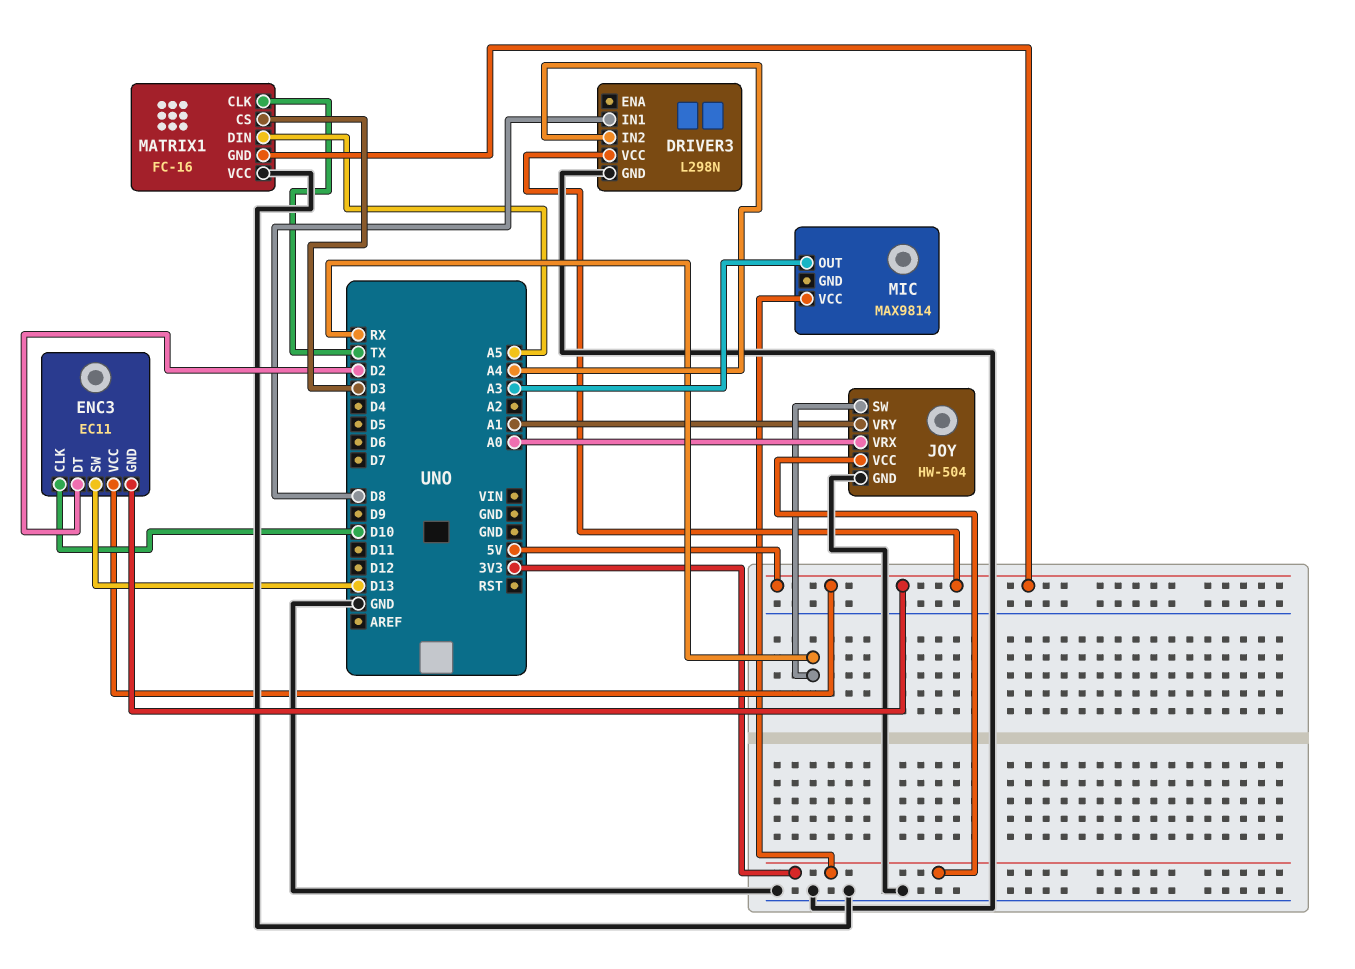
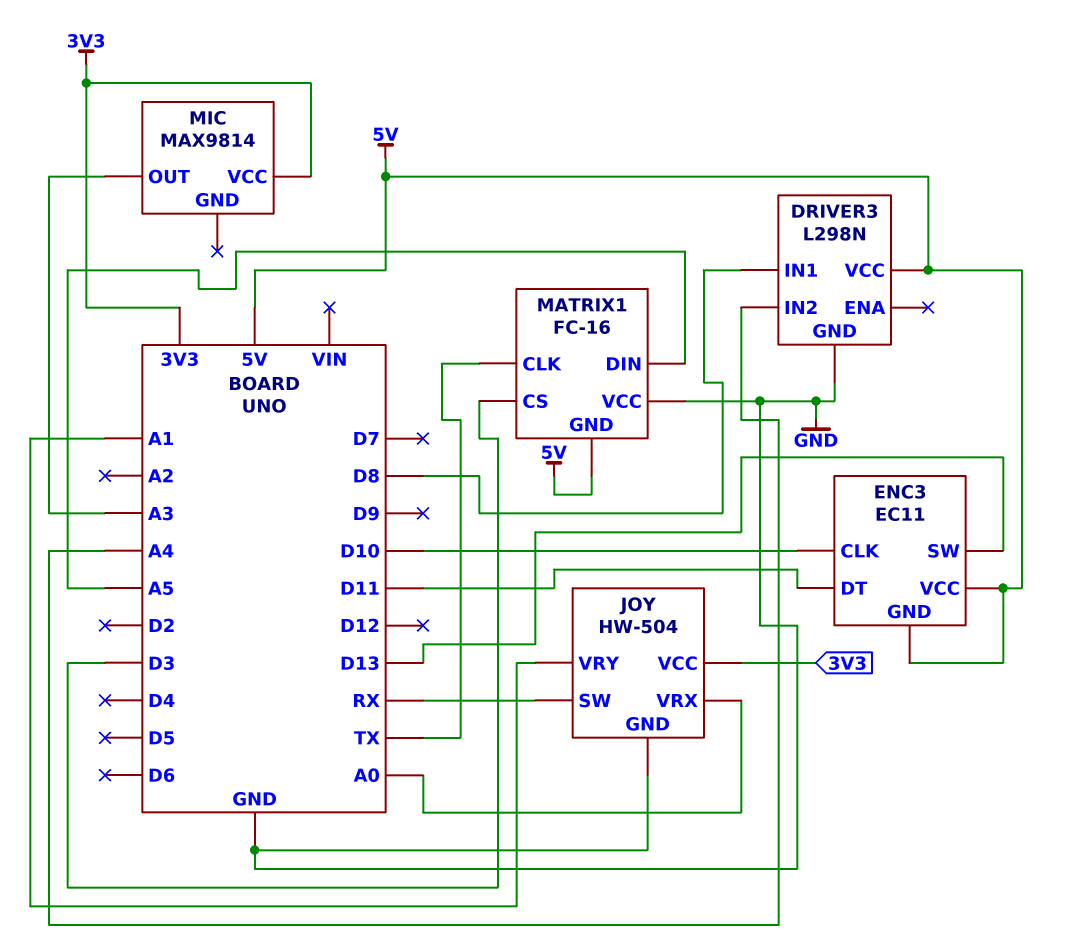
ENC3 pin DT: D2 -> D11

